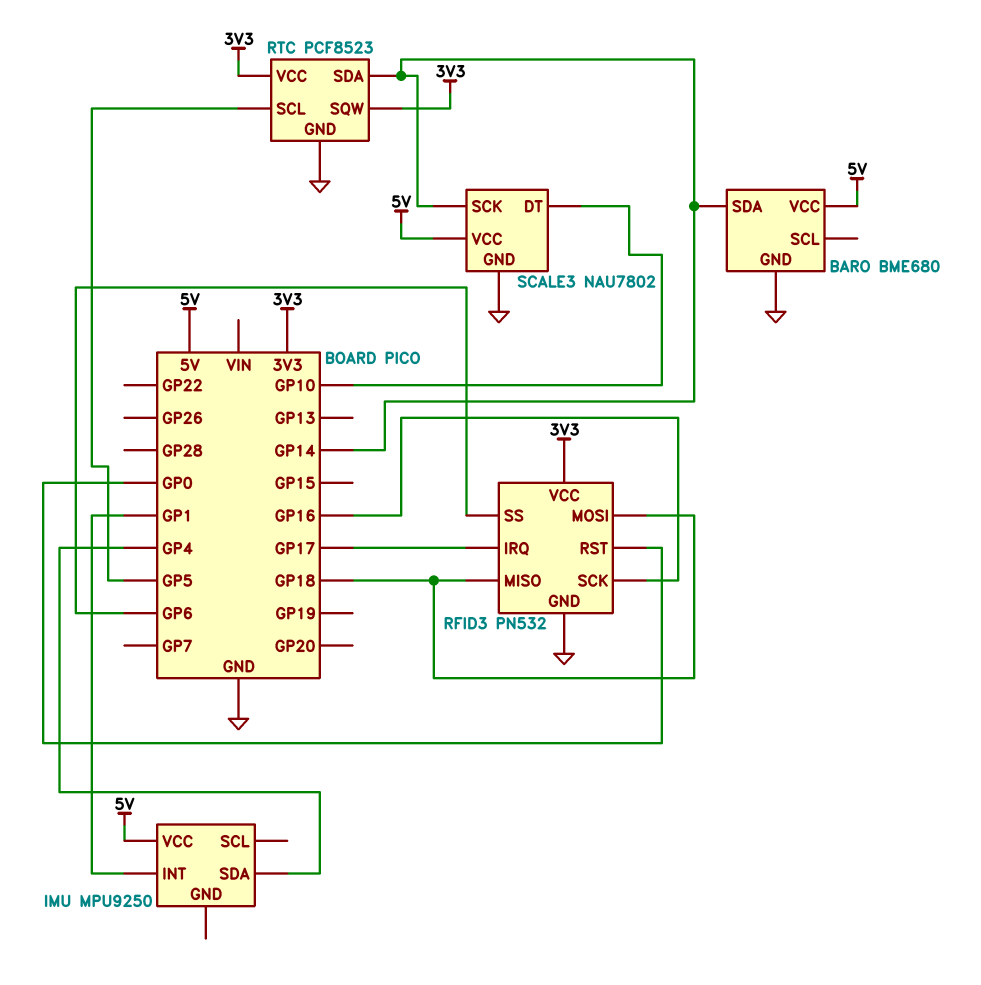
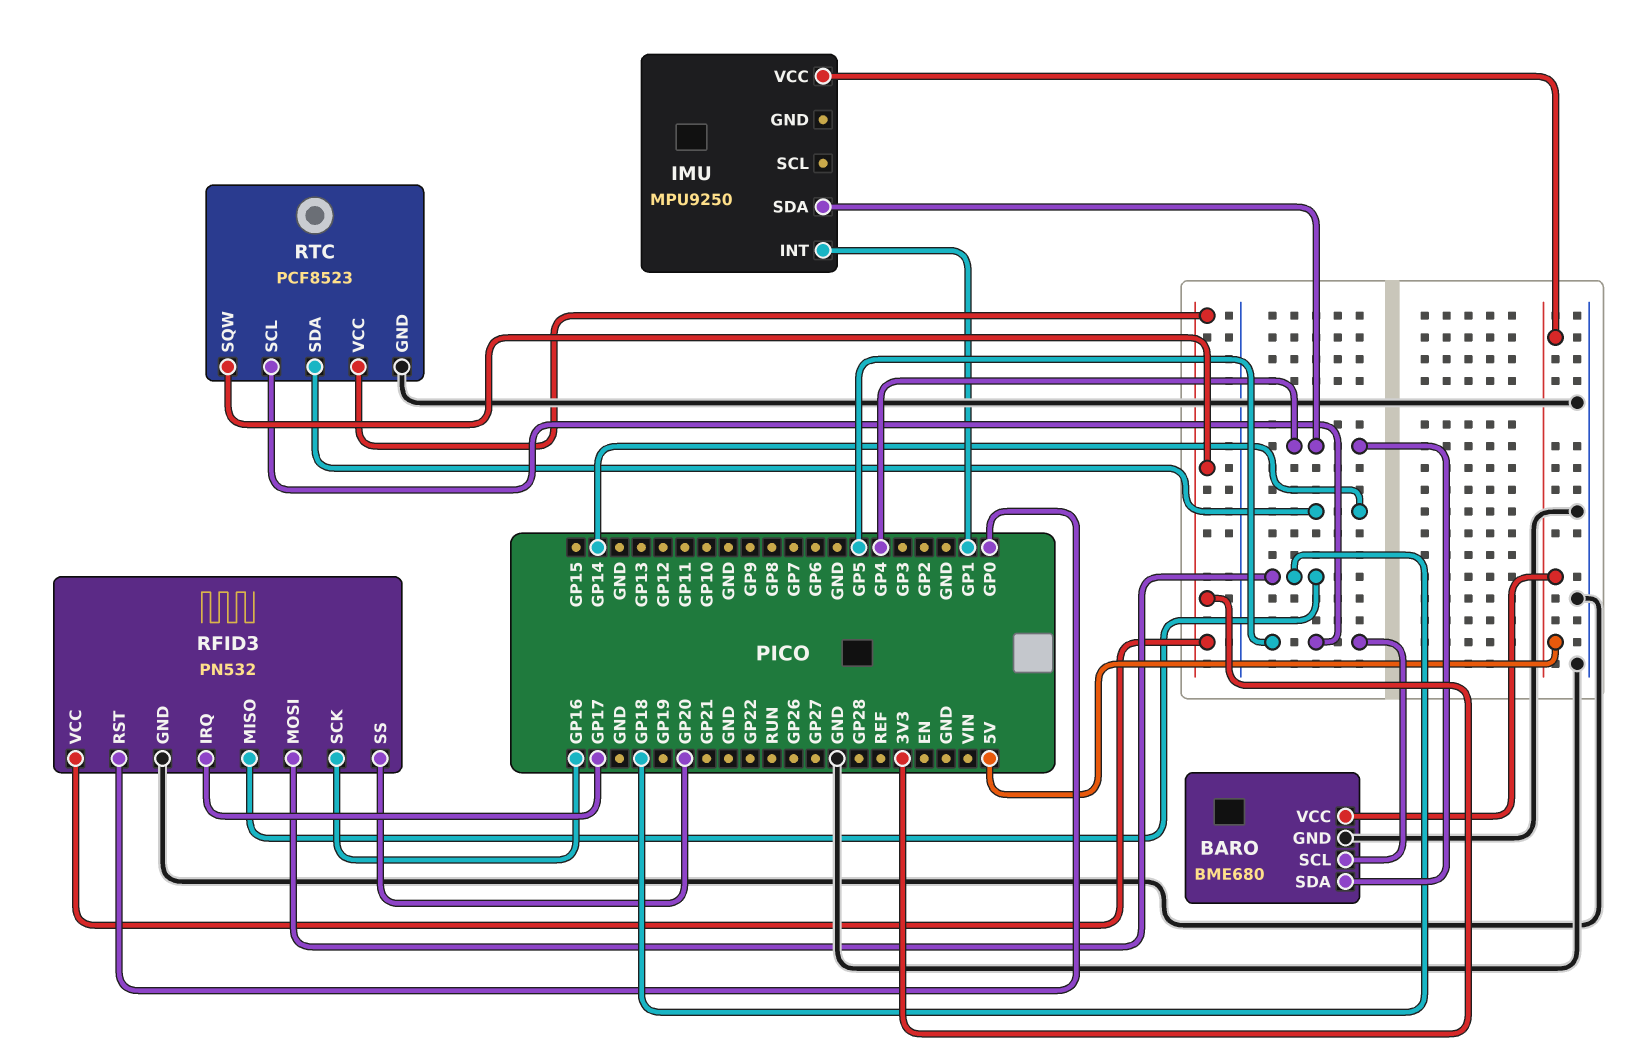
BARO pin SCL: none -> GP5
BARO pin SDA: GP14 -> GP4
RFID3 pin SS: GP6 -> GP20
SCALE3: NAU7802 -> none
SCALE3 pin DT: GP10 -> none
SCALE3 pin GND: GND -> none
SCALE3 pin SCK: GP14 -> none
SCALE3 pin VCC: 5V -> none

